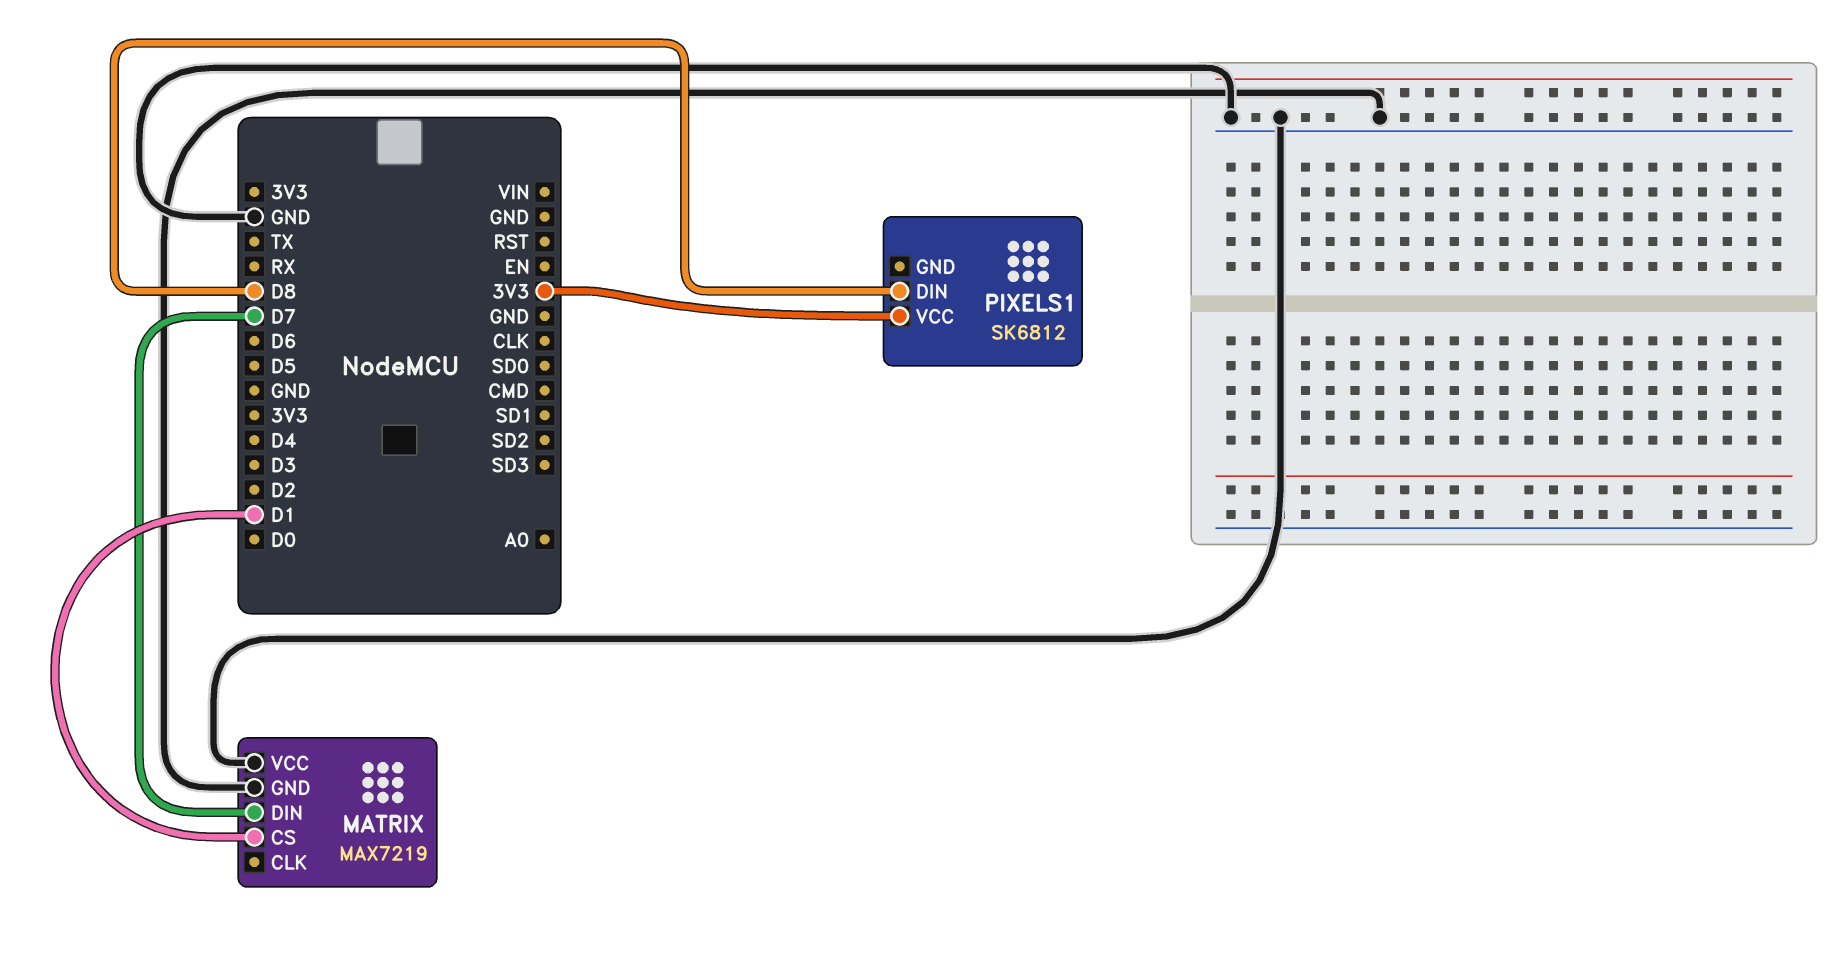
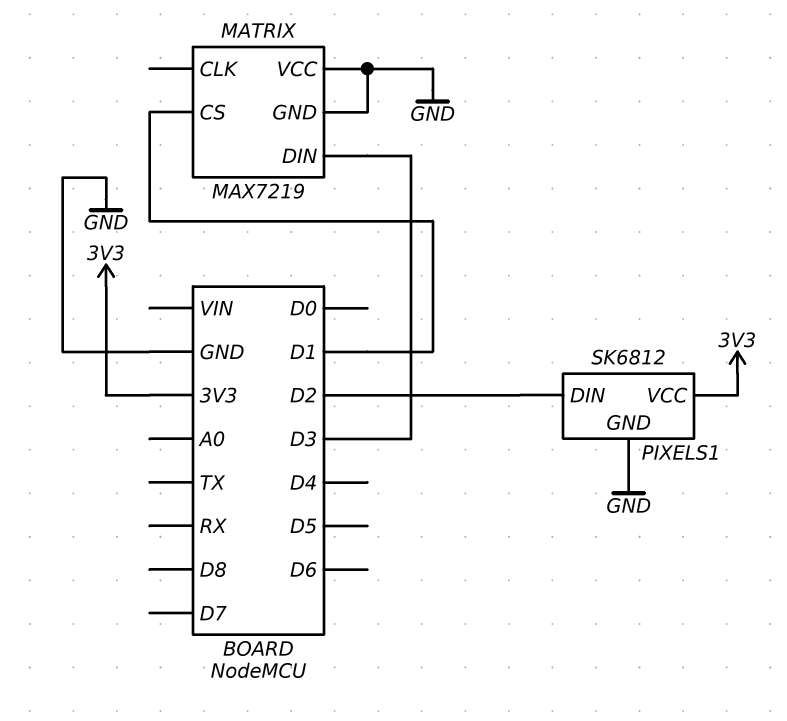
MATRIX pin DIN: D7 -> D3
PIXELS1 pin DIN: D8 -> D2
PIXELS1 pin GND: none -> GND

